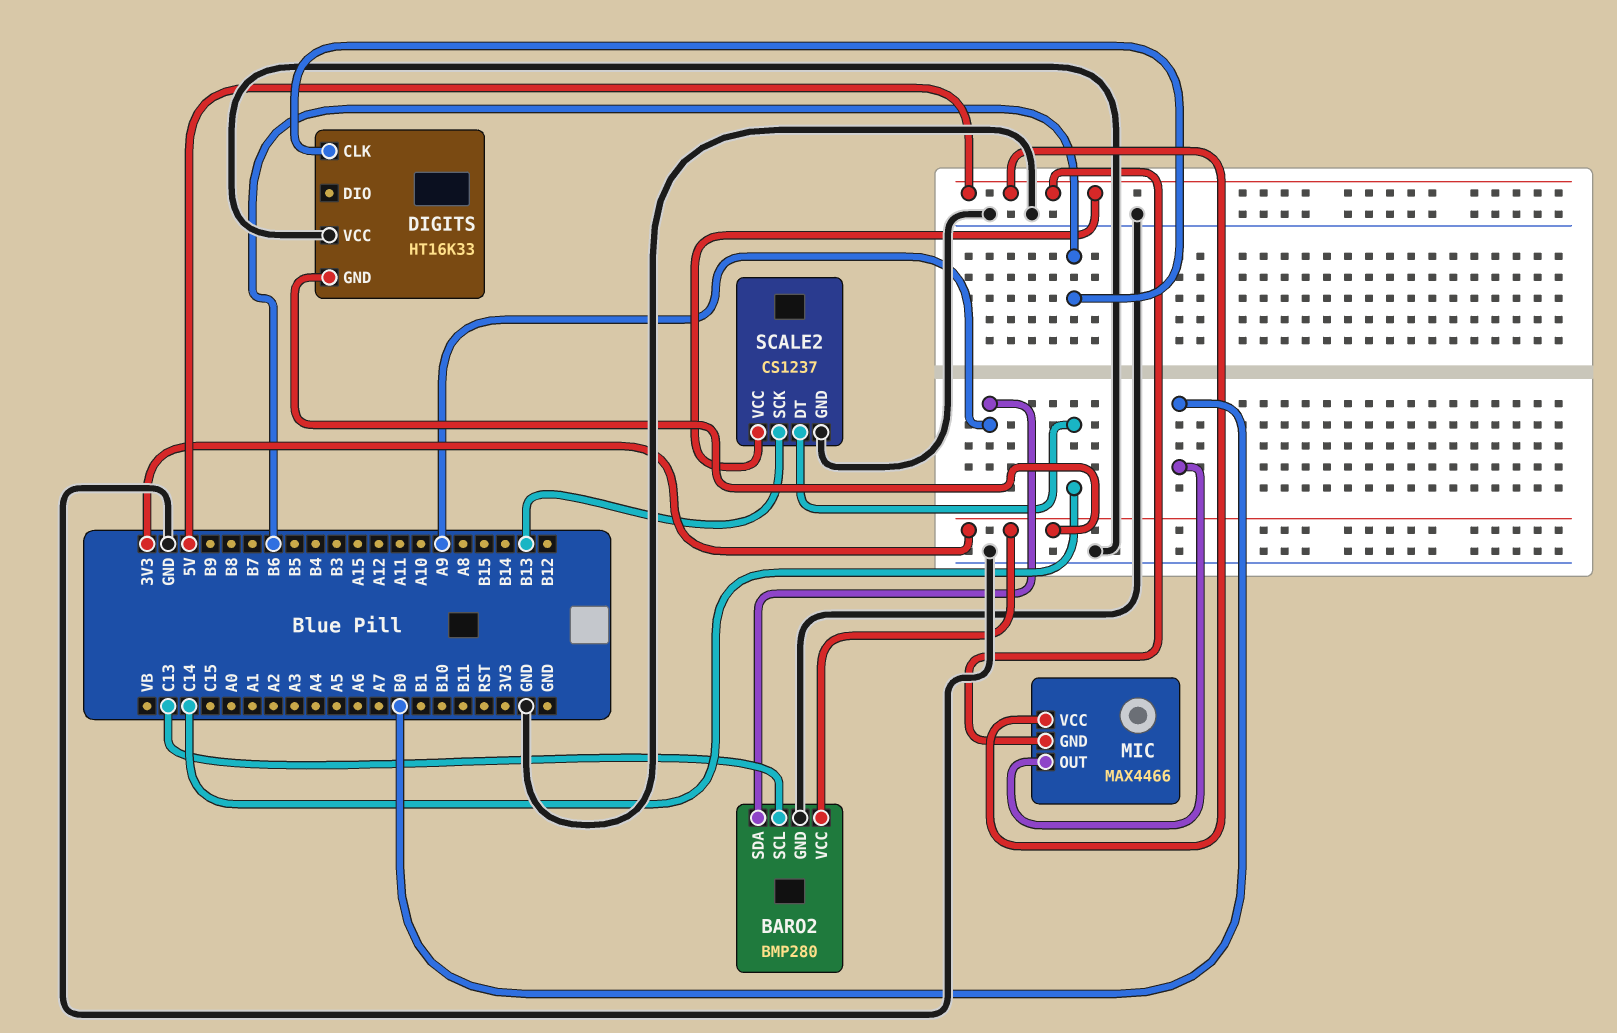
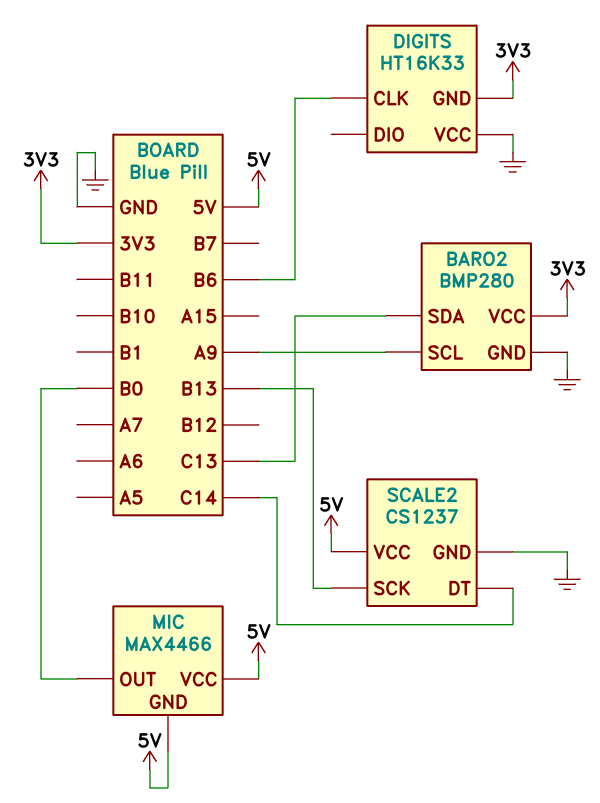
BARO2 pin SCL: C13 -> A9
BARO2 pin SDA: A9 -> C13

